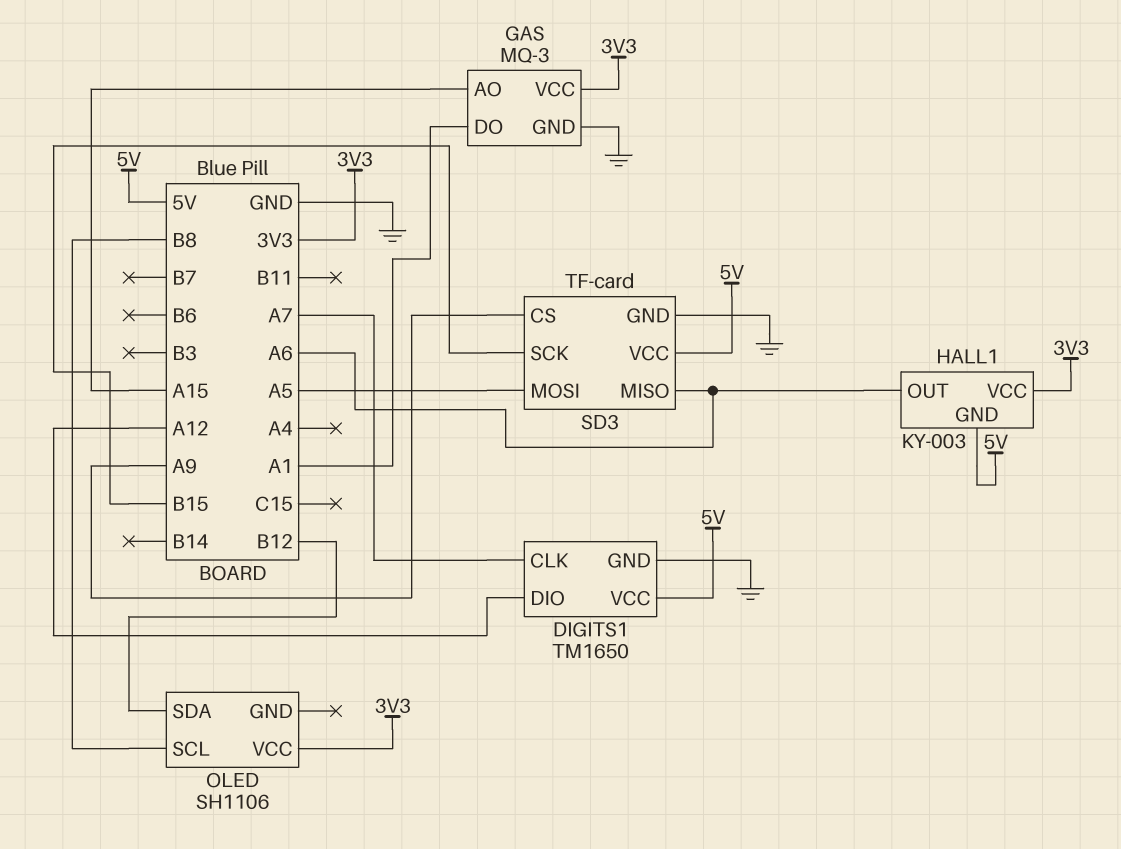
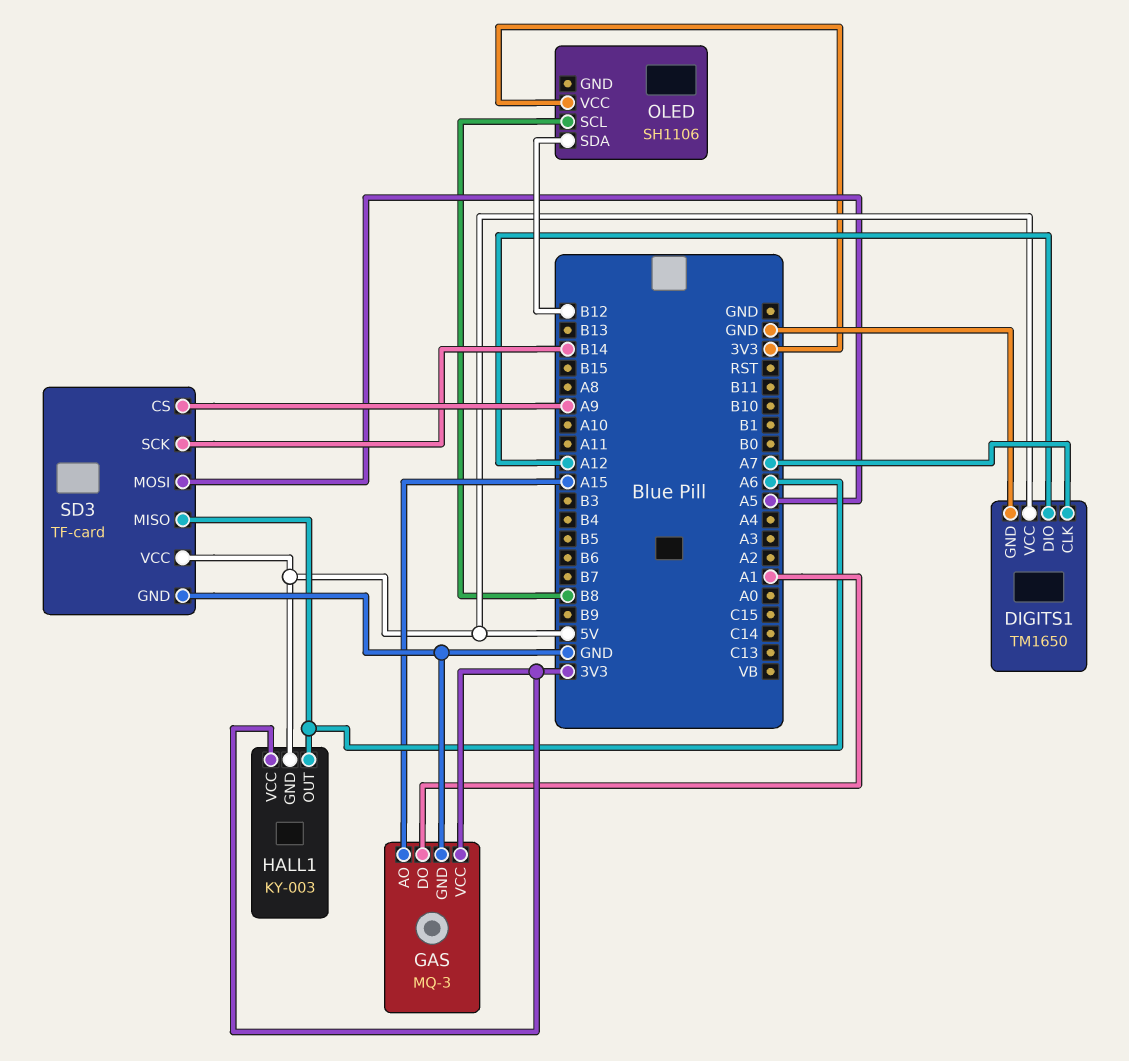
SD3 pin SCK: B15 -> B14

